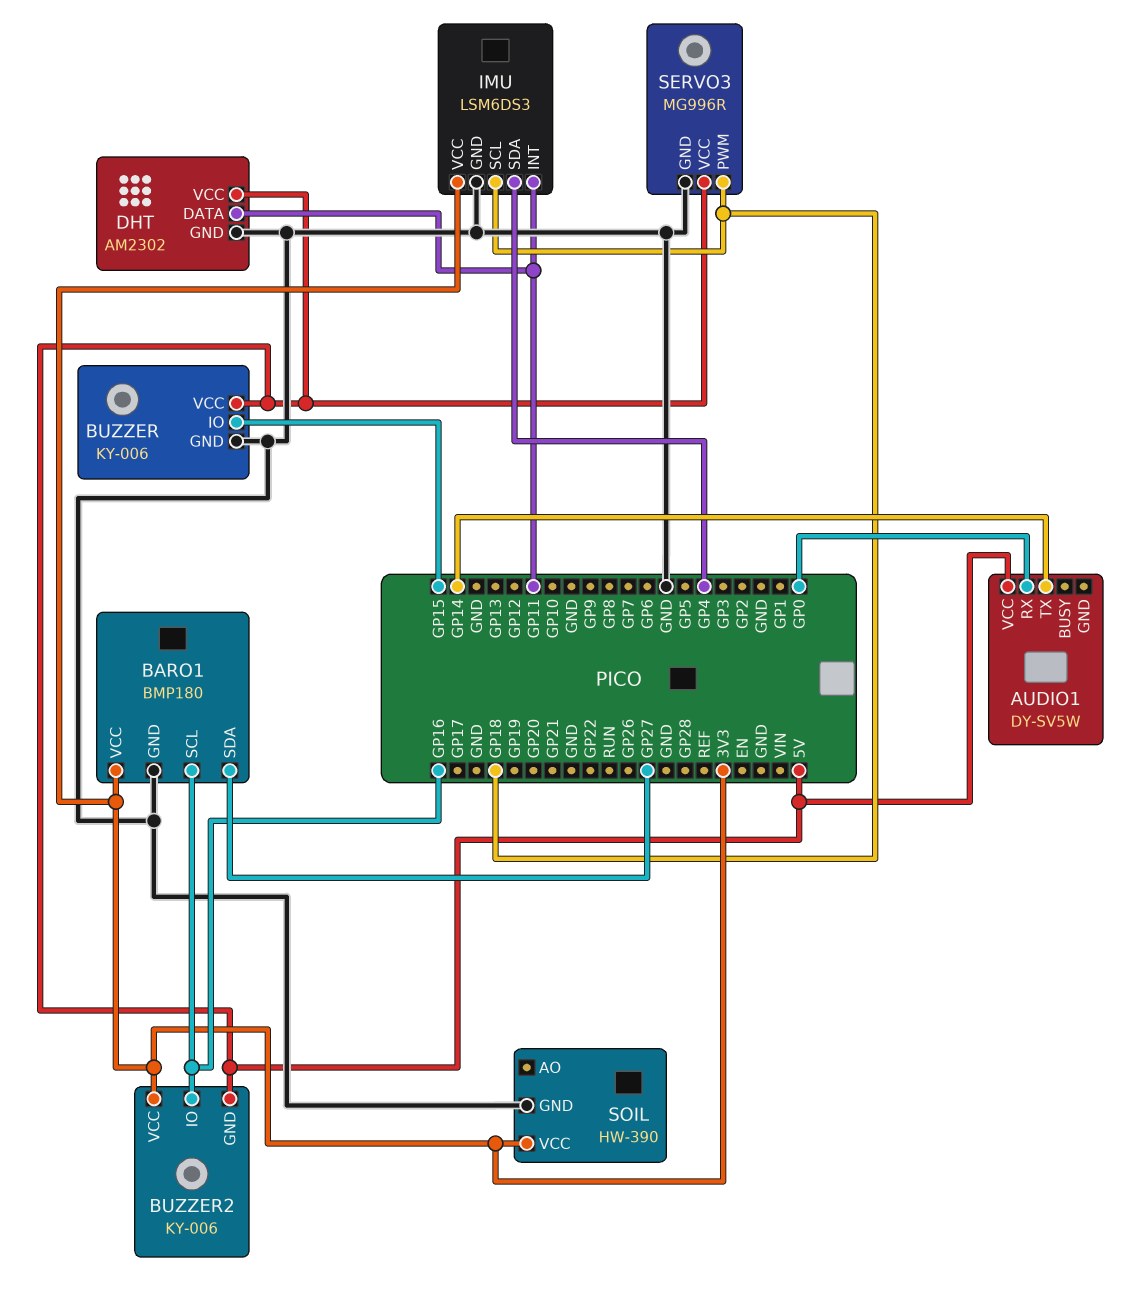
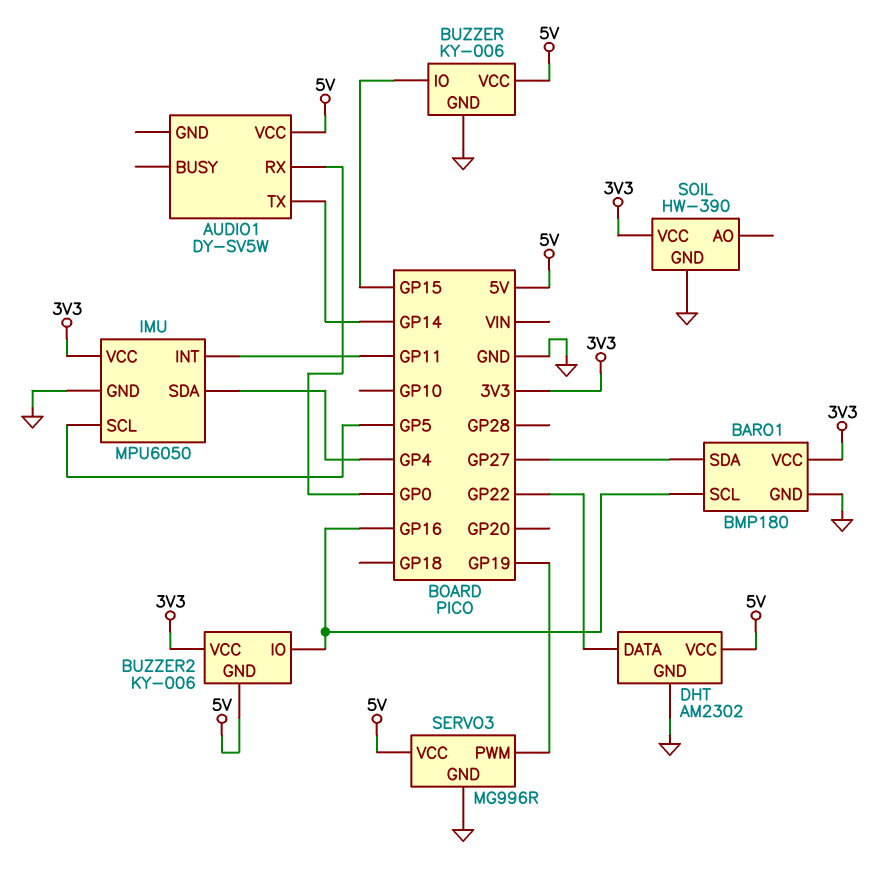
DHT pin DATA: GP11 -> GP22
IMU: LSM6DS3 -> MPU6050
IMU pin SCL: GP18 -> GP5
SERVO3 pin PWM: GP18 -> GP19

